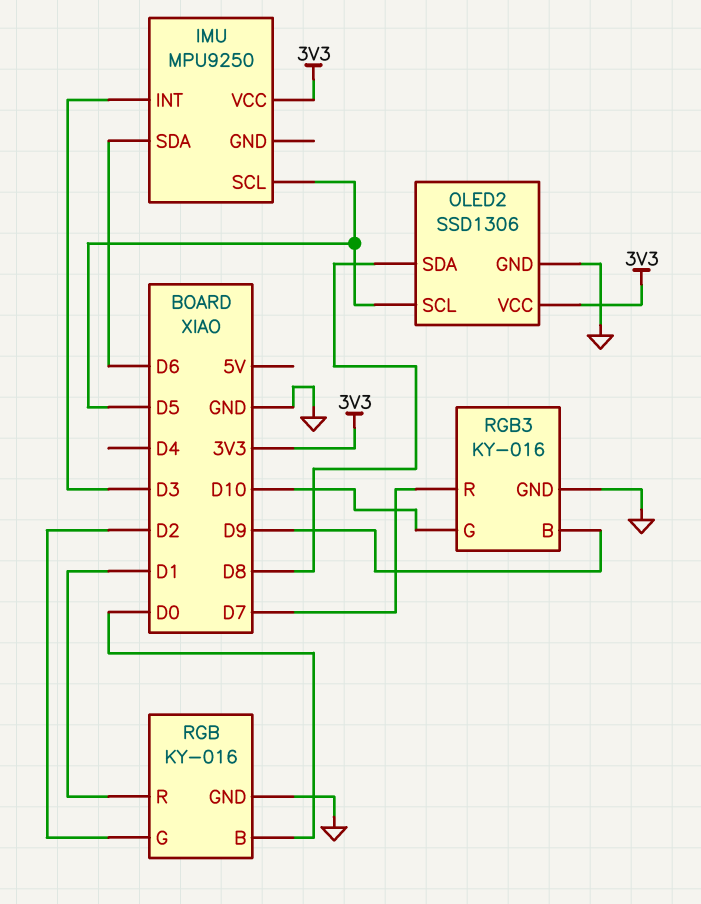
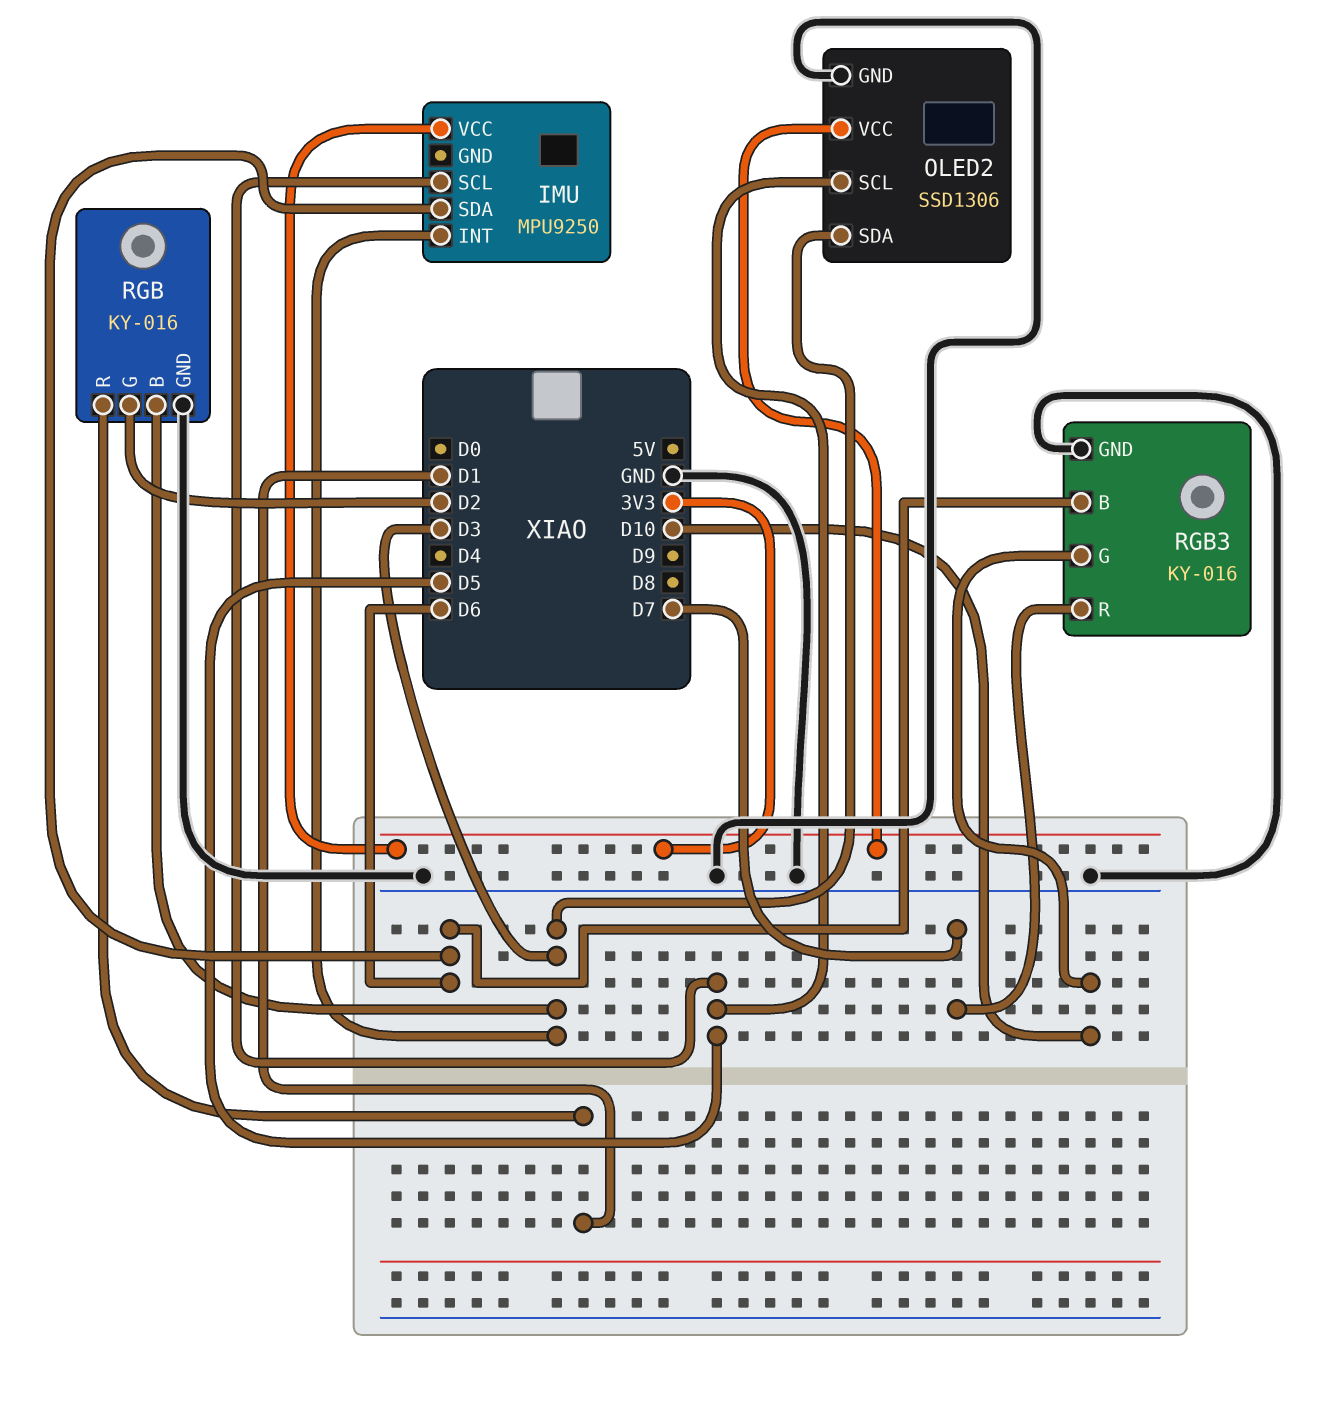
OLED2 pin SDA: D8 -> D3
RGB pin B: D0 -> D3
RGB3 pin B: D9 -> D6

